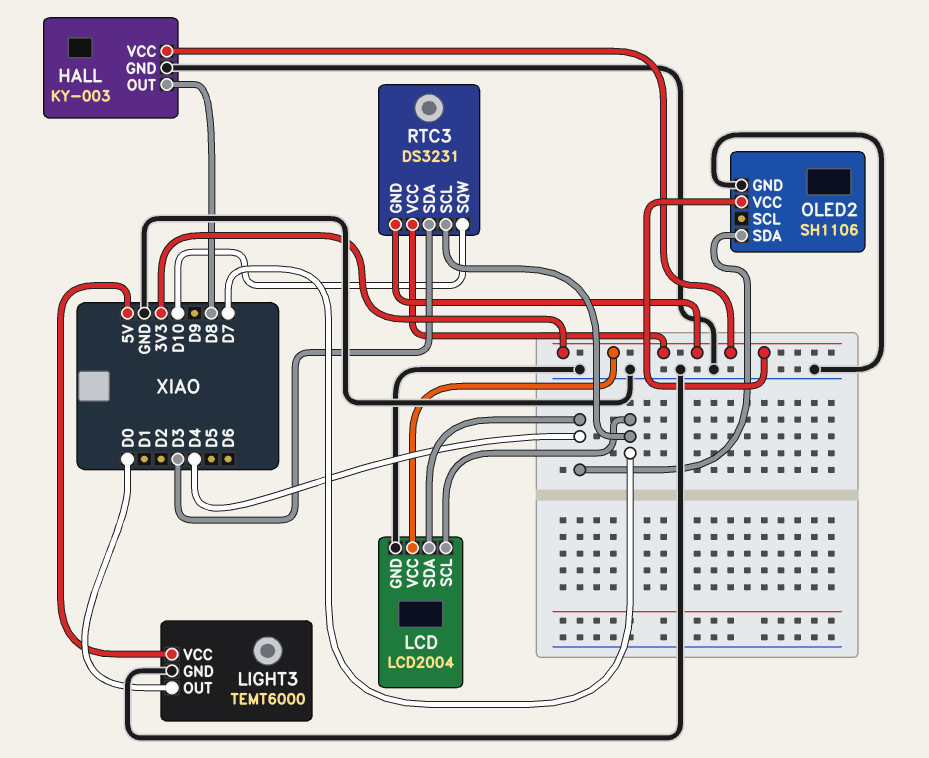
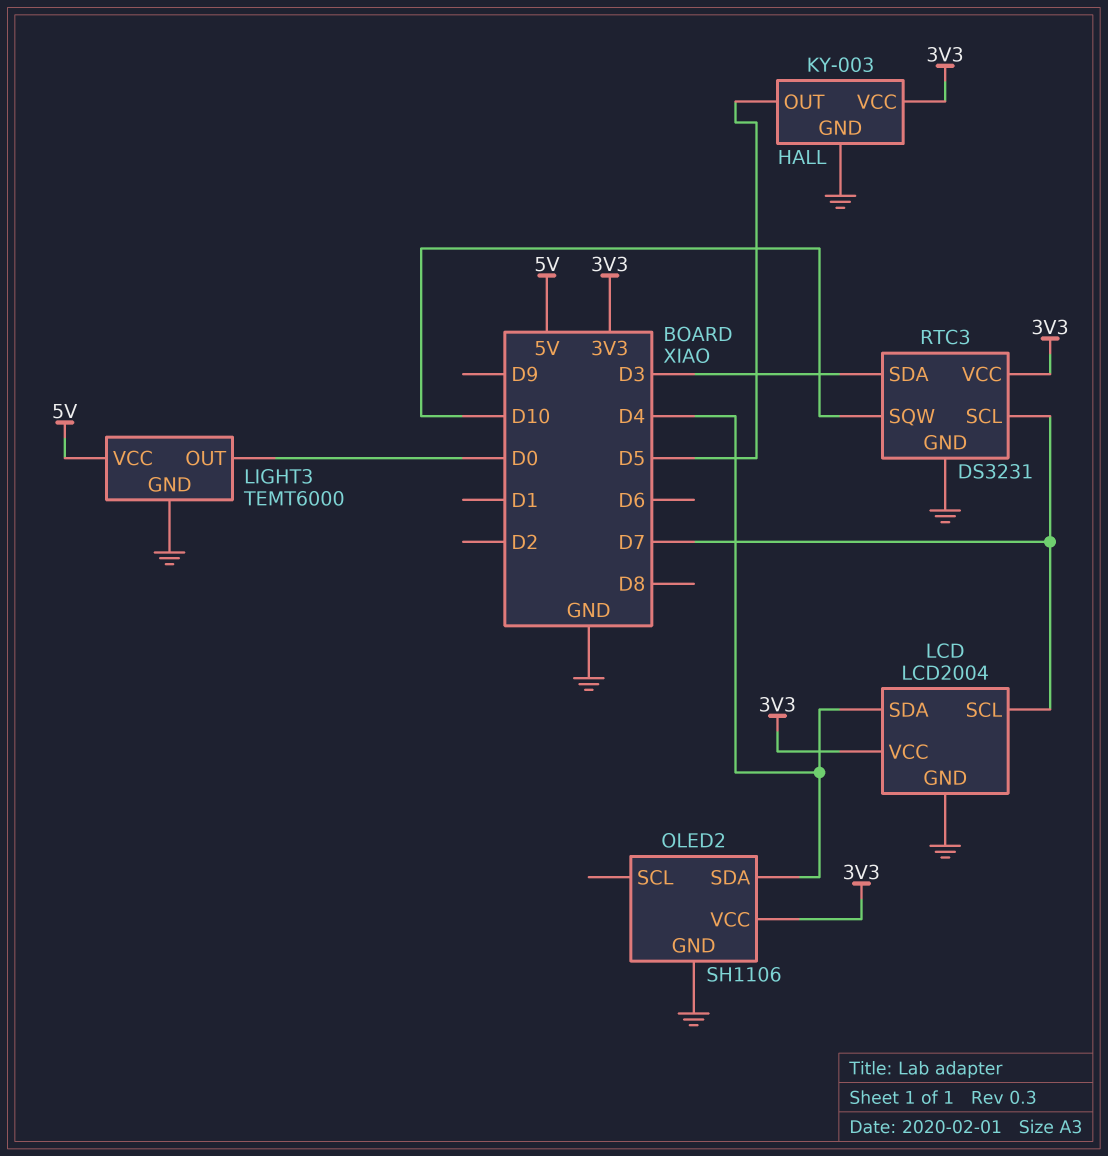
HALL pin OUT: D8 -> D5
RTC3 pin GND: 3V3 -> GND

